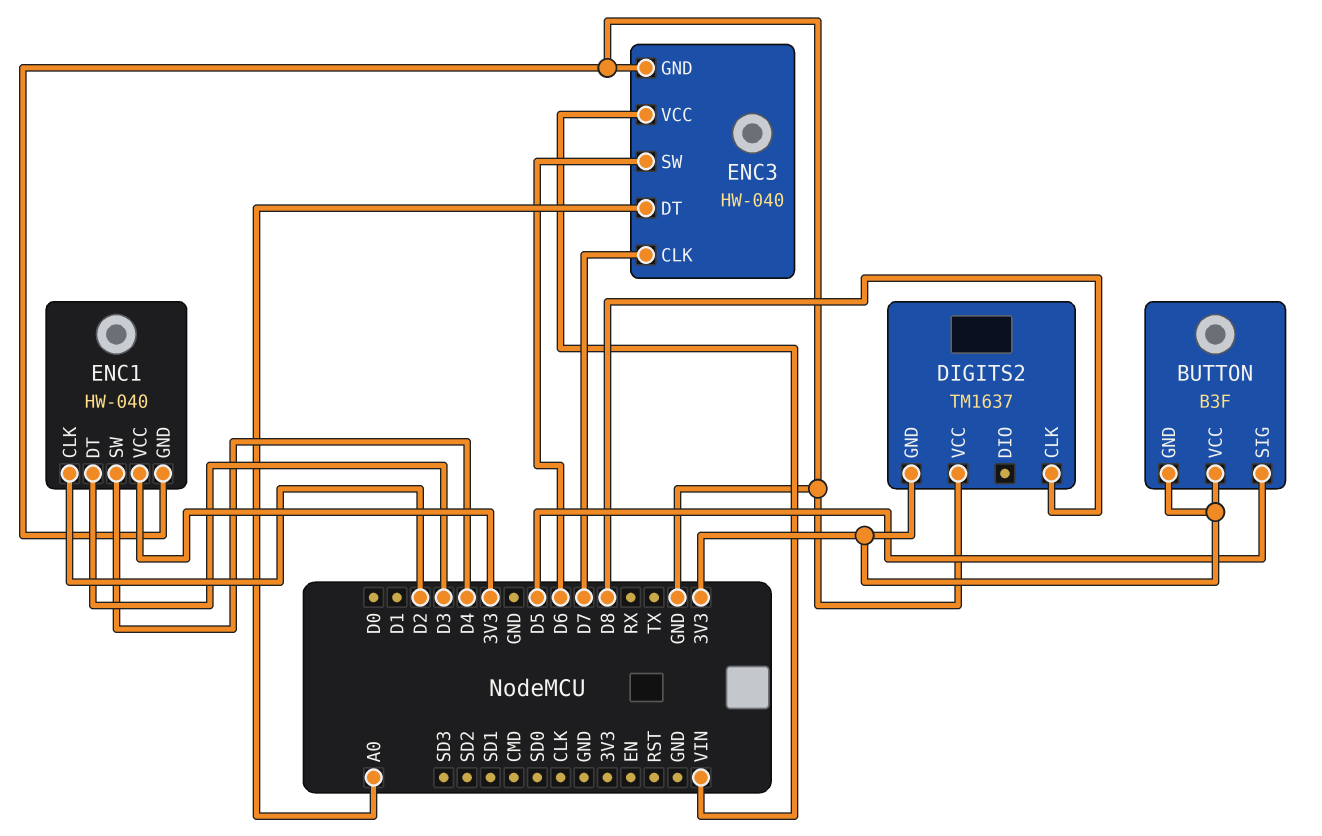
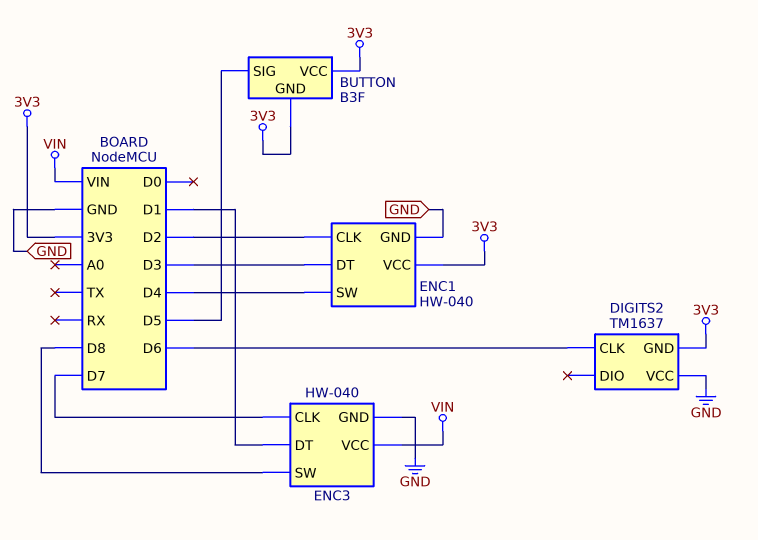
DIGITS2 pin CLK: D8 -> D6
ENC3 pin DT: A0 -> D1
ENC3 pin SW: D6 -> D8

